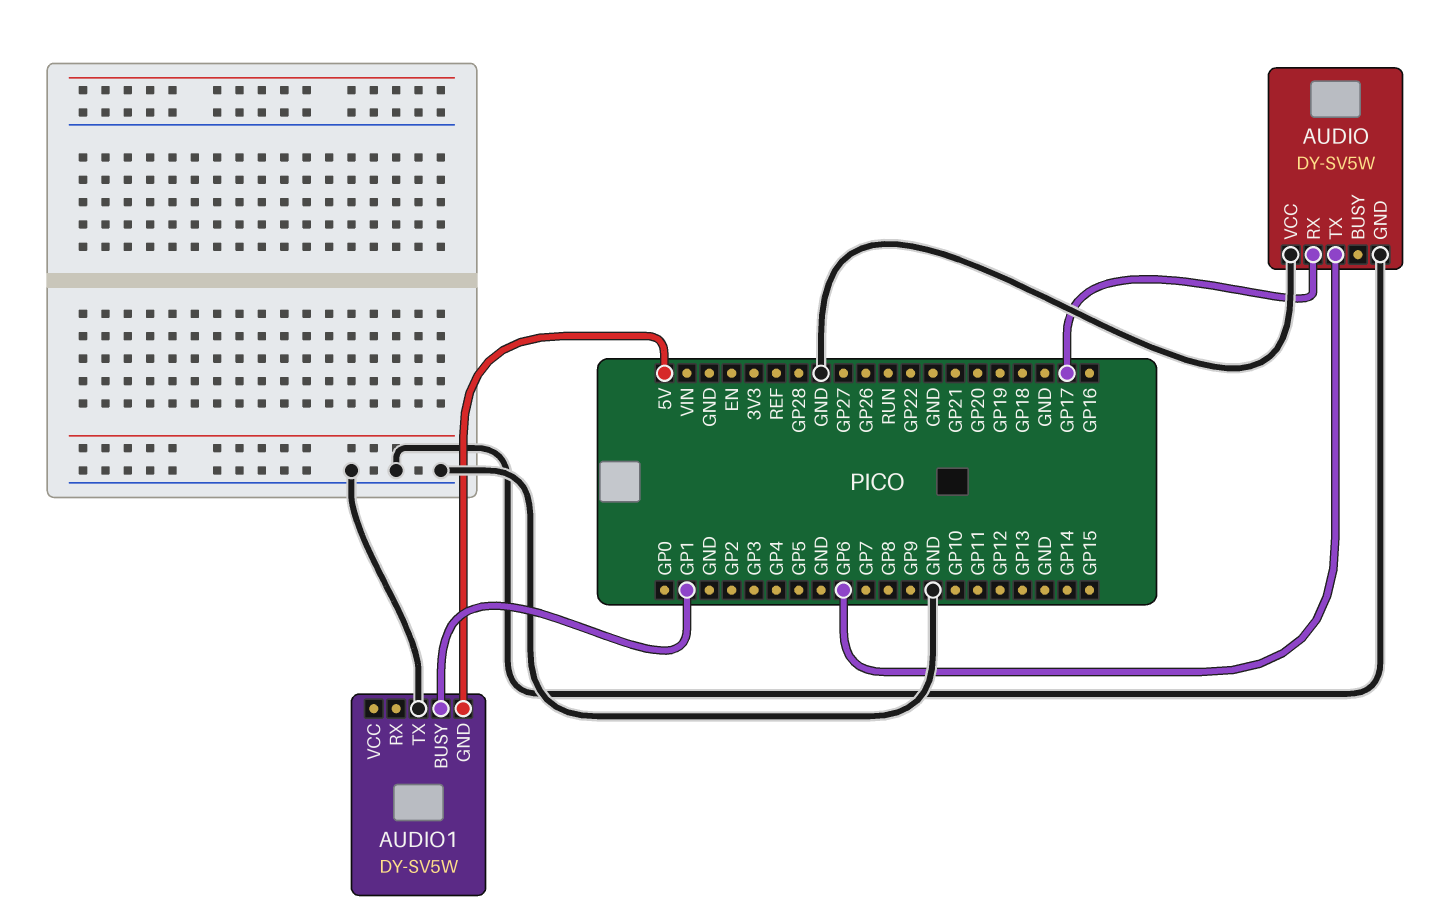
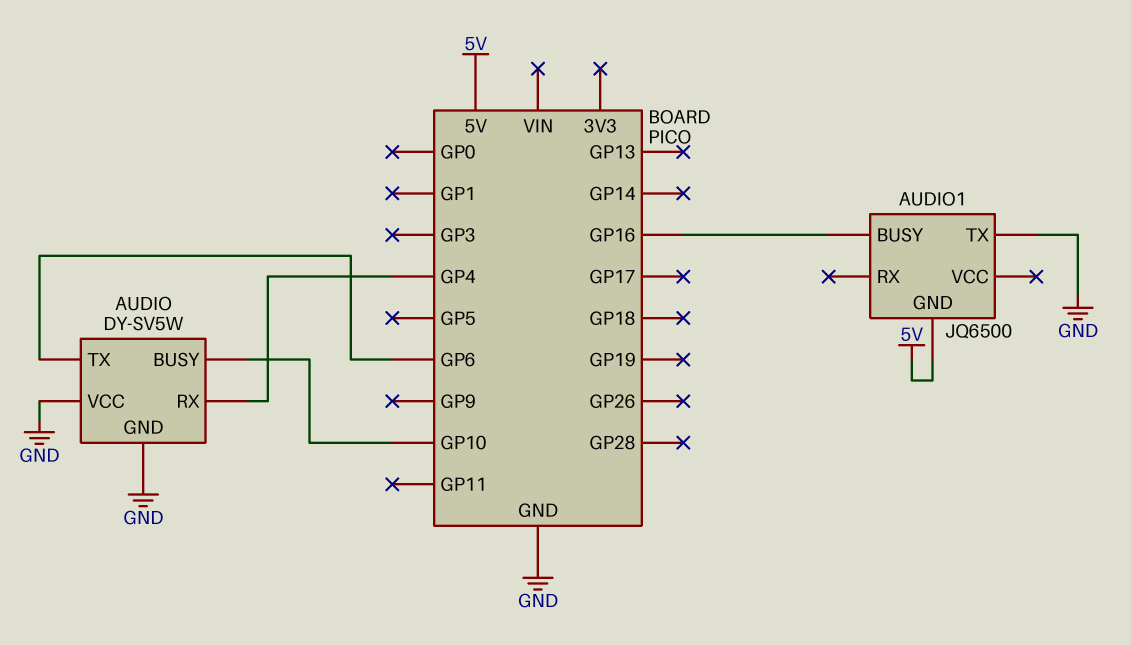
AUDIO pin BUSY: none -> GP10
AUDIO pin RX: GP17 -> GP4
AUDIO1: DY-SV5W -> JQ6500
AUDIO1 pin BUSY: GP1 -> GP16

